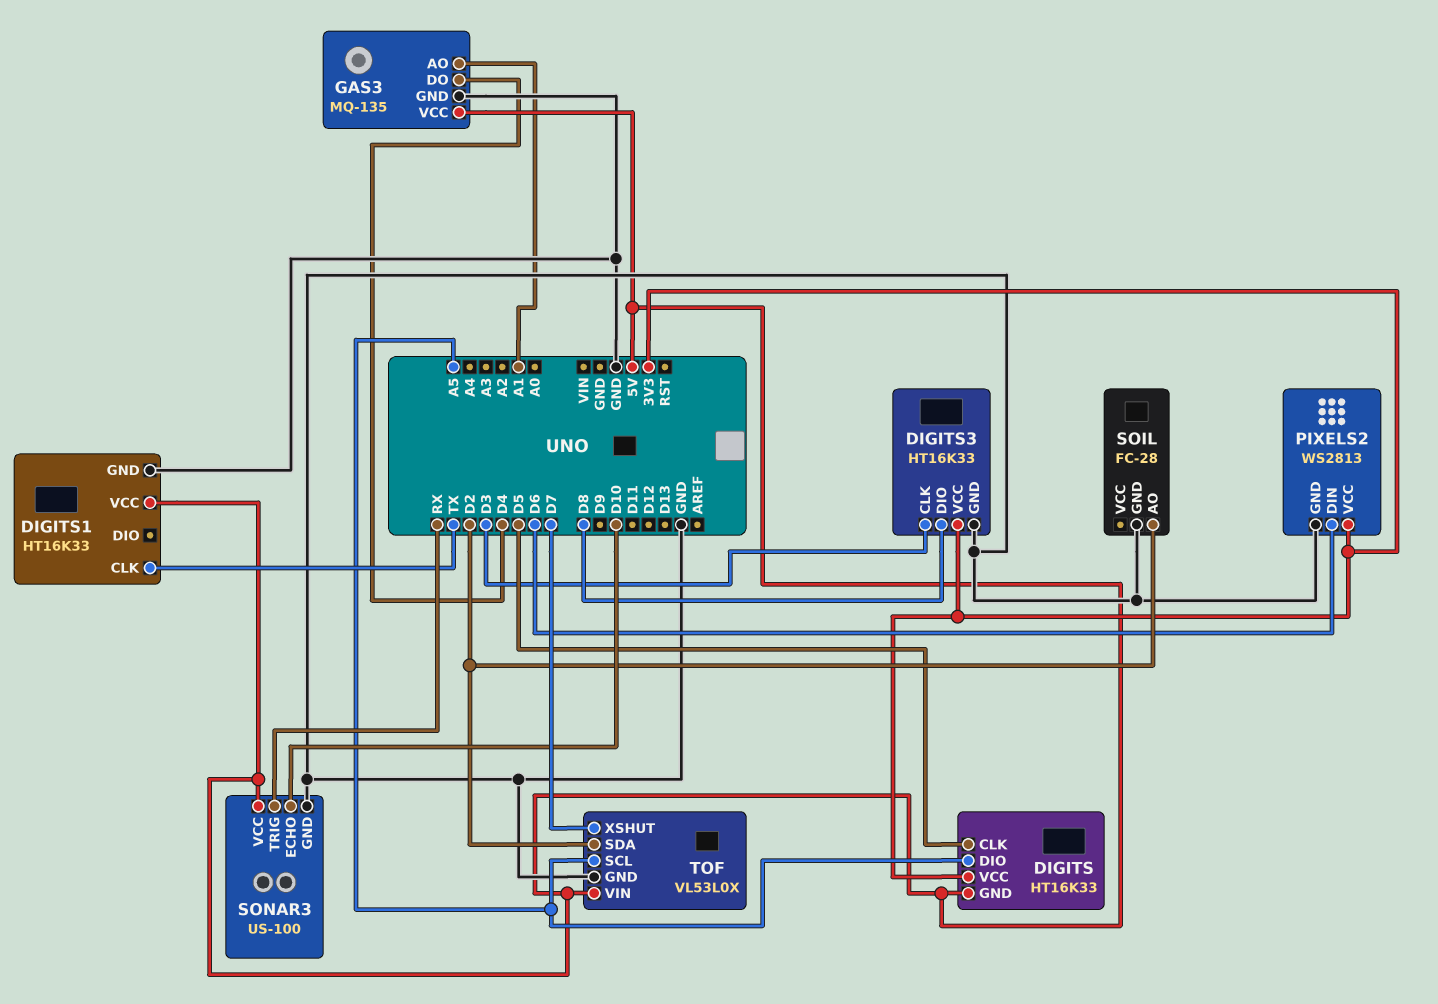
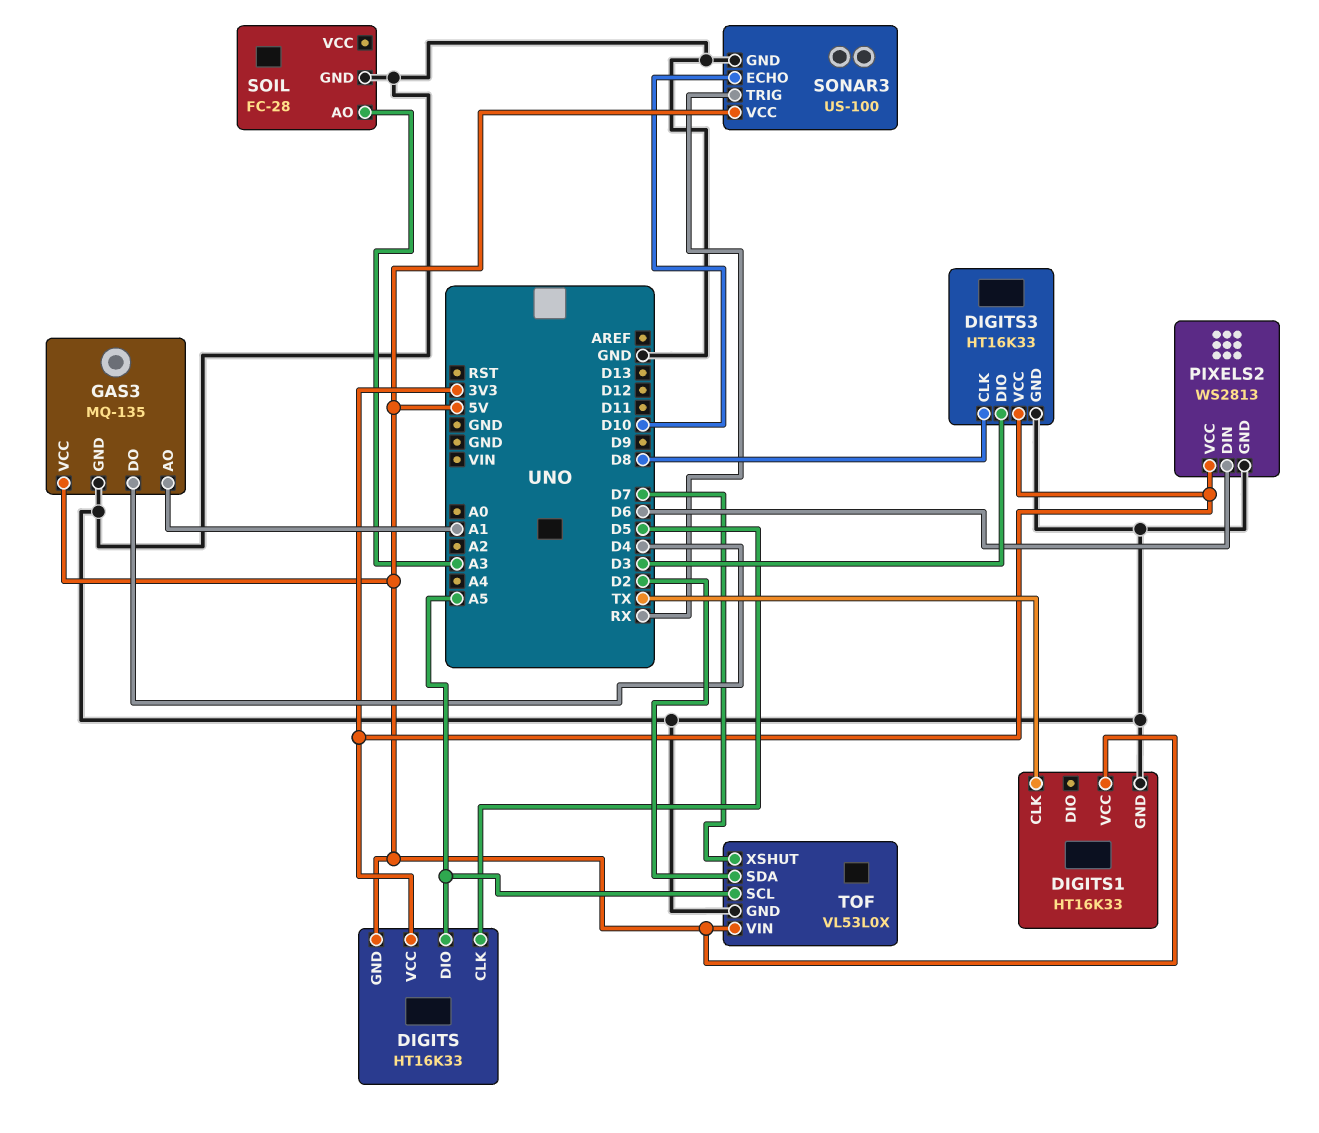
DIGITS3 pin CLK: D3 -> D8
DIGITS3 pin DIO: D8 -> D3
SOIL pin AO: D2 -> A3

